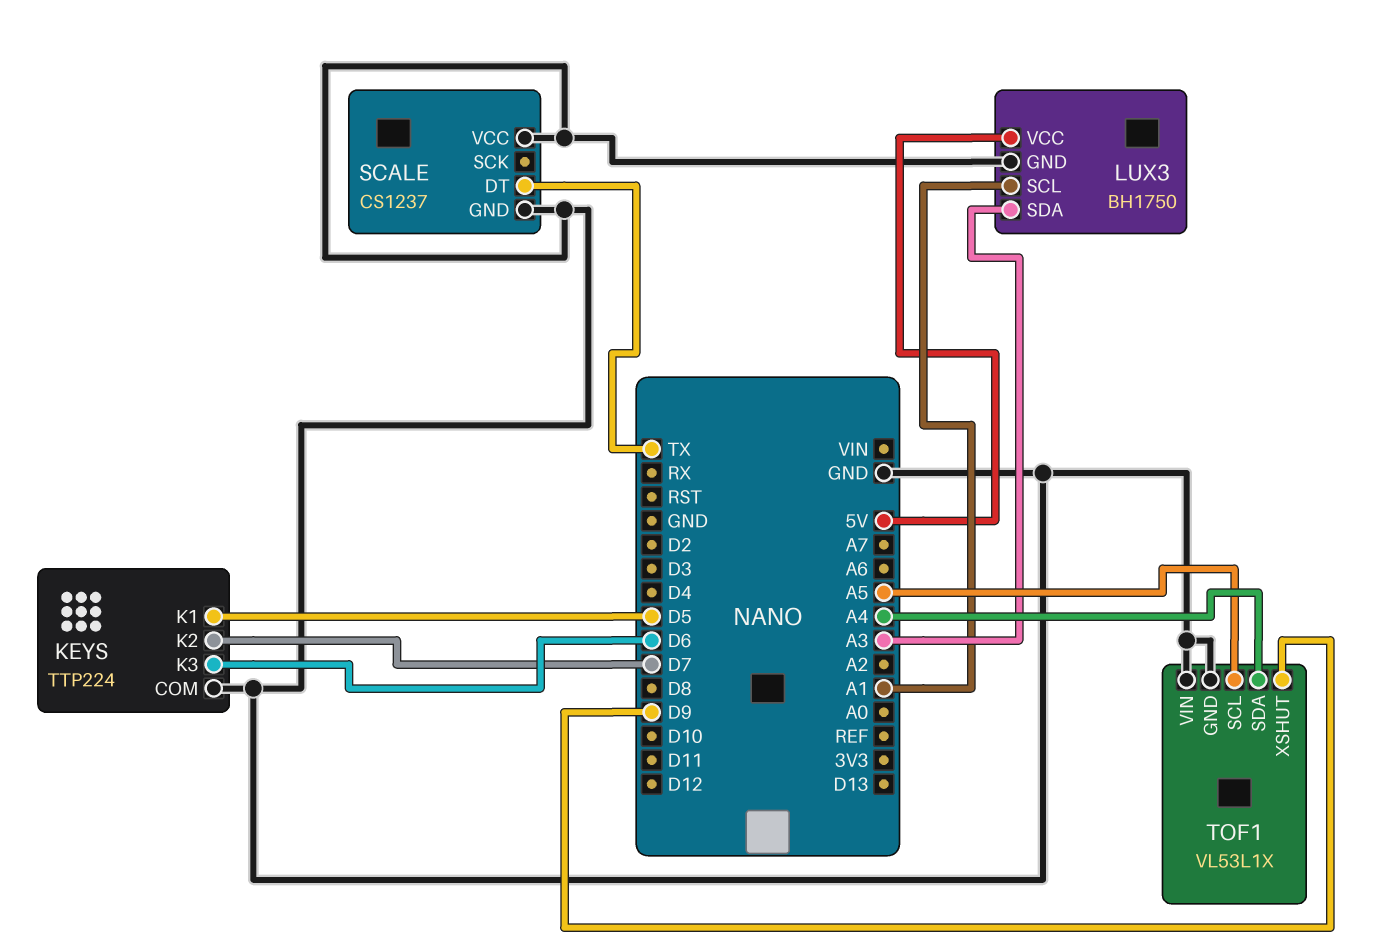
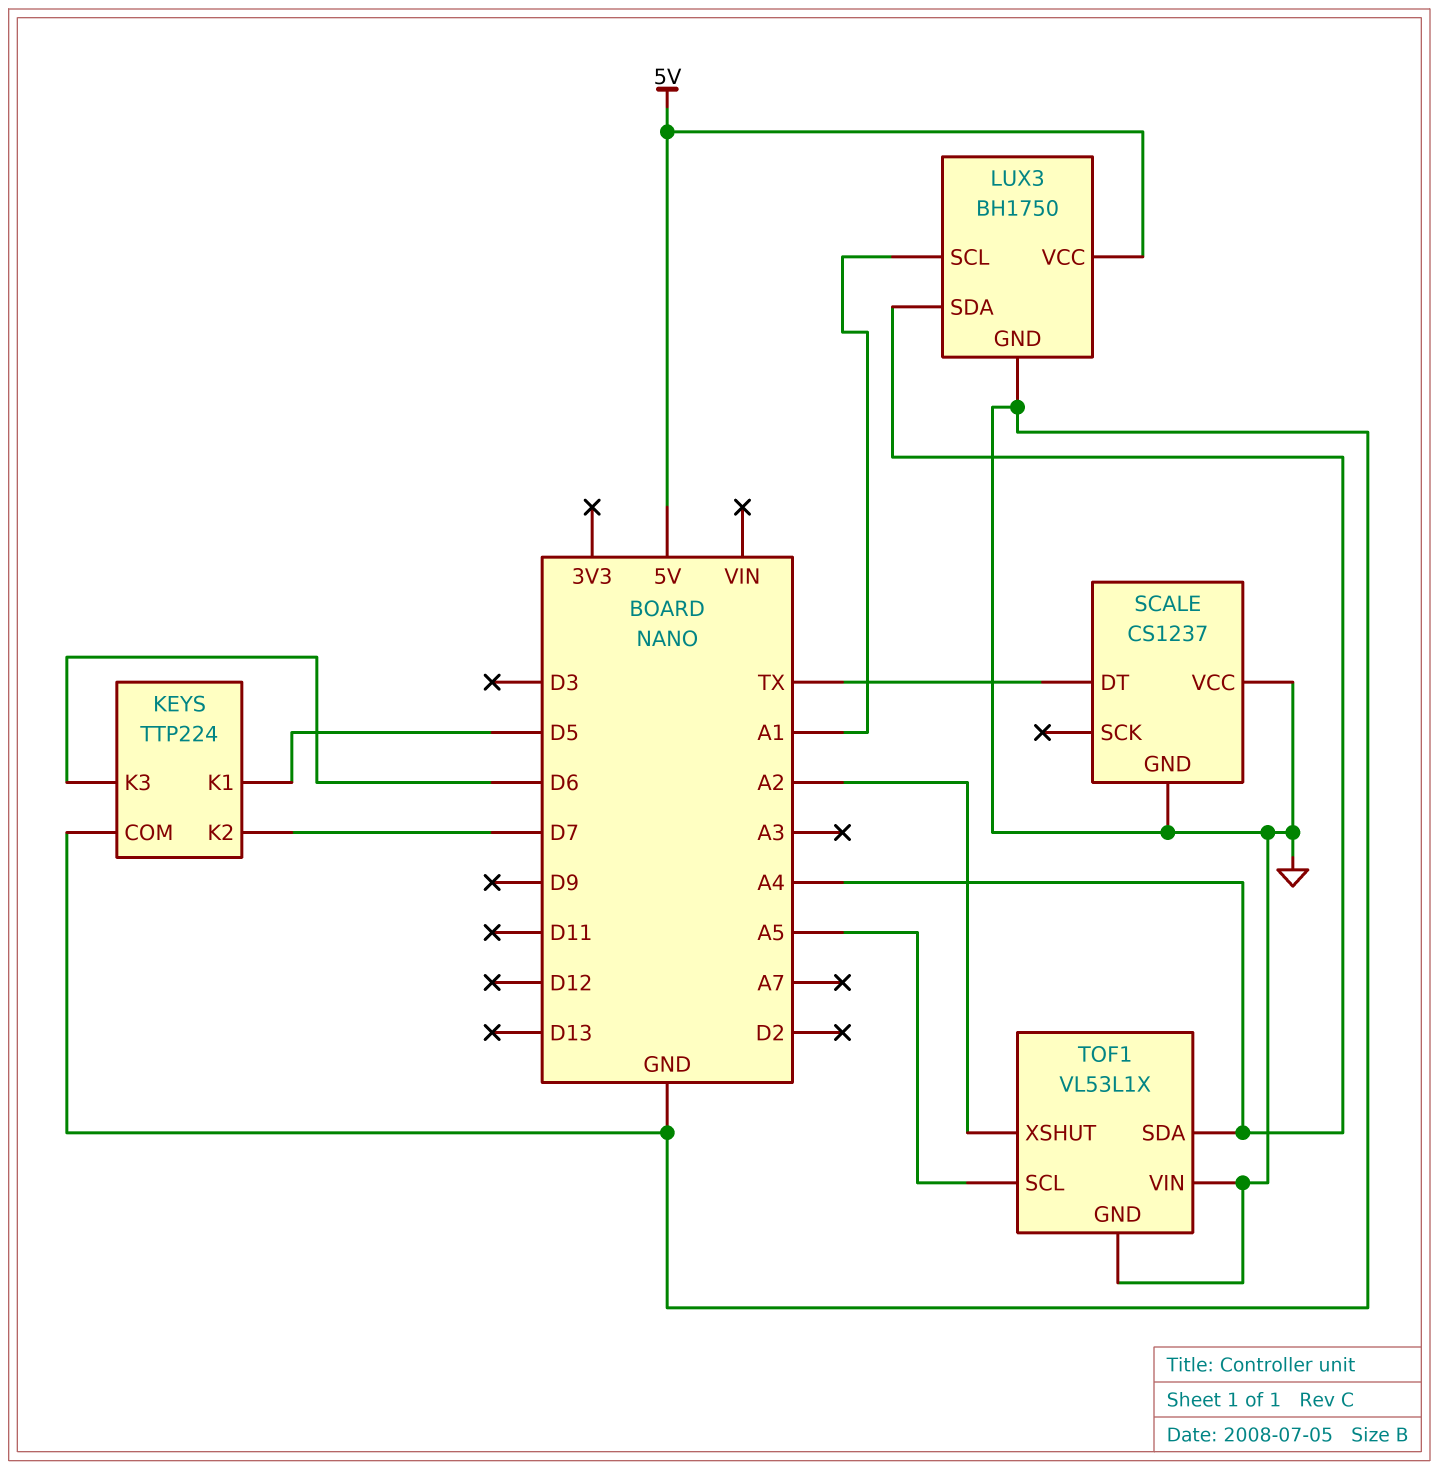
LUX3 pin SDA: A3 -> A4
TOF1 pin XSHUT: D9 -> A2

